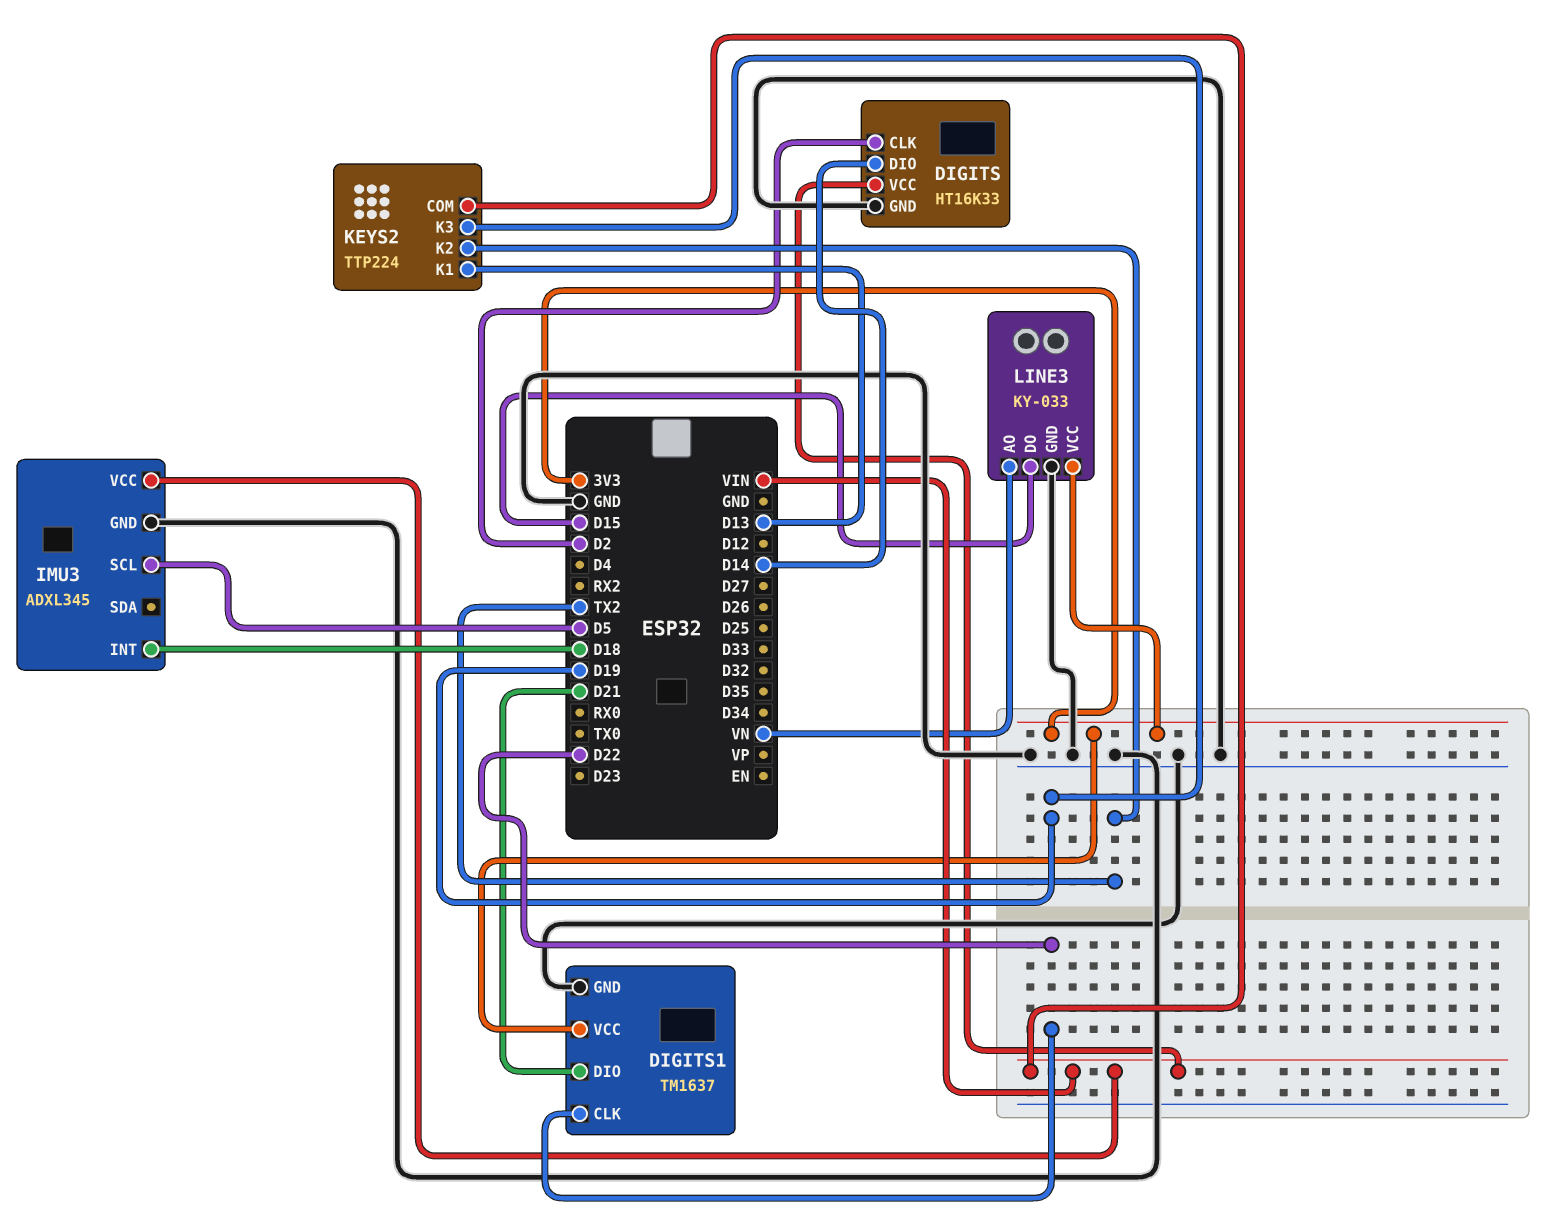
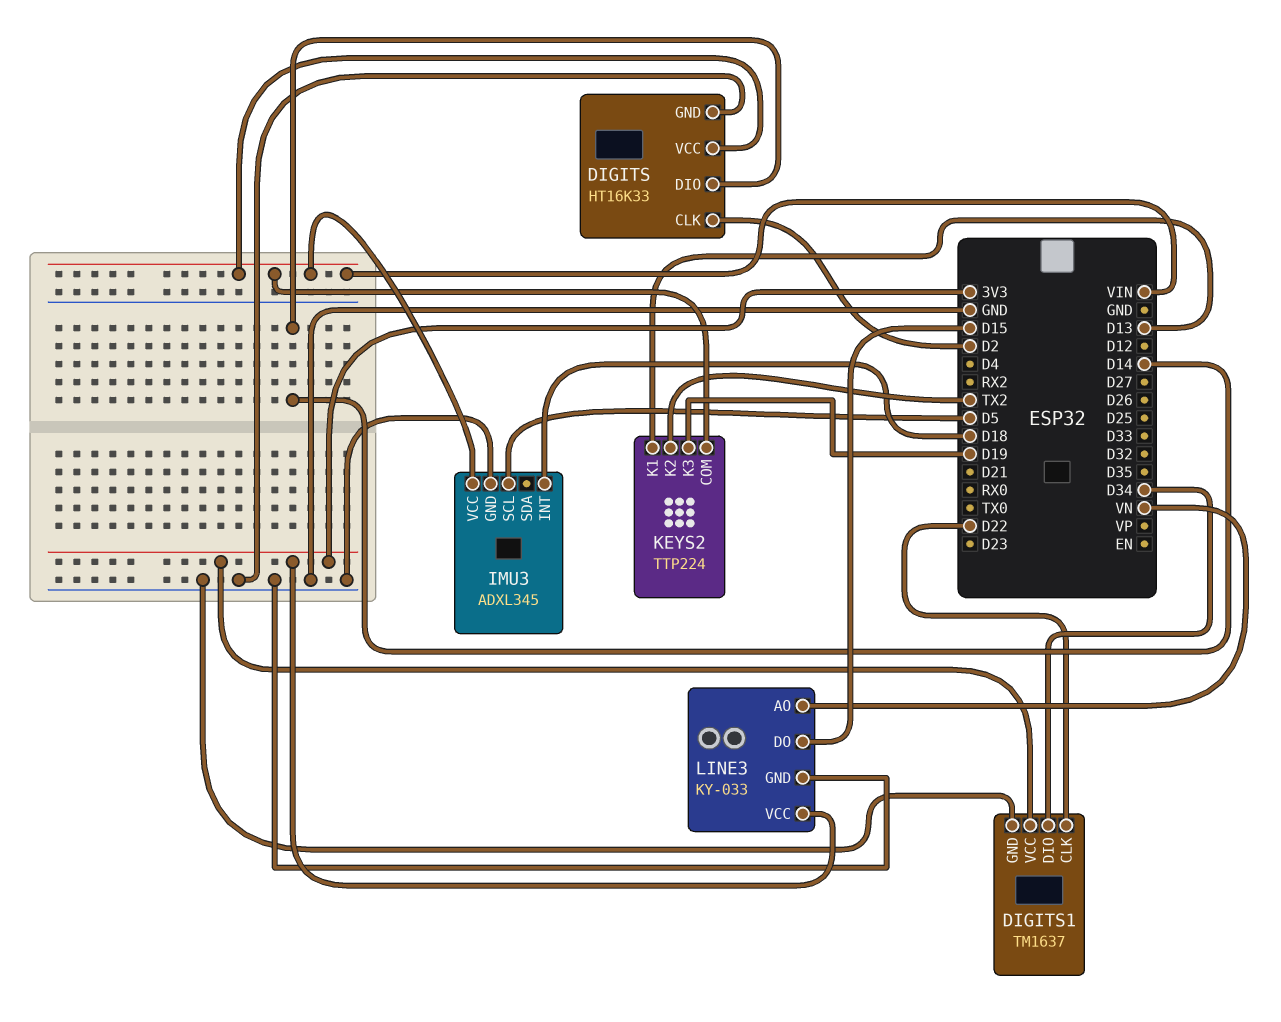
DIGITS1 pin DIO: D21 -> D34

